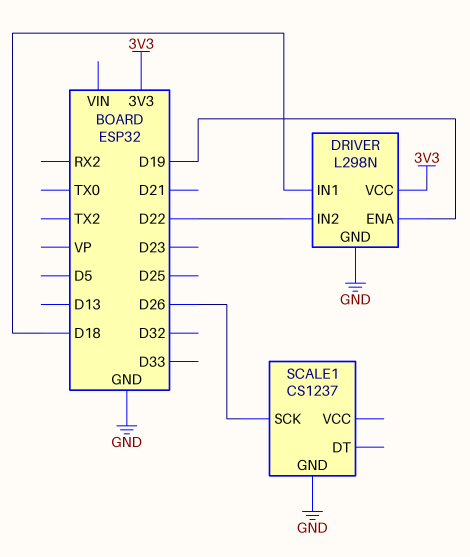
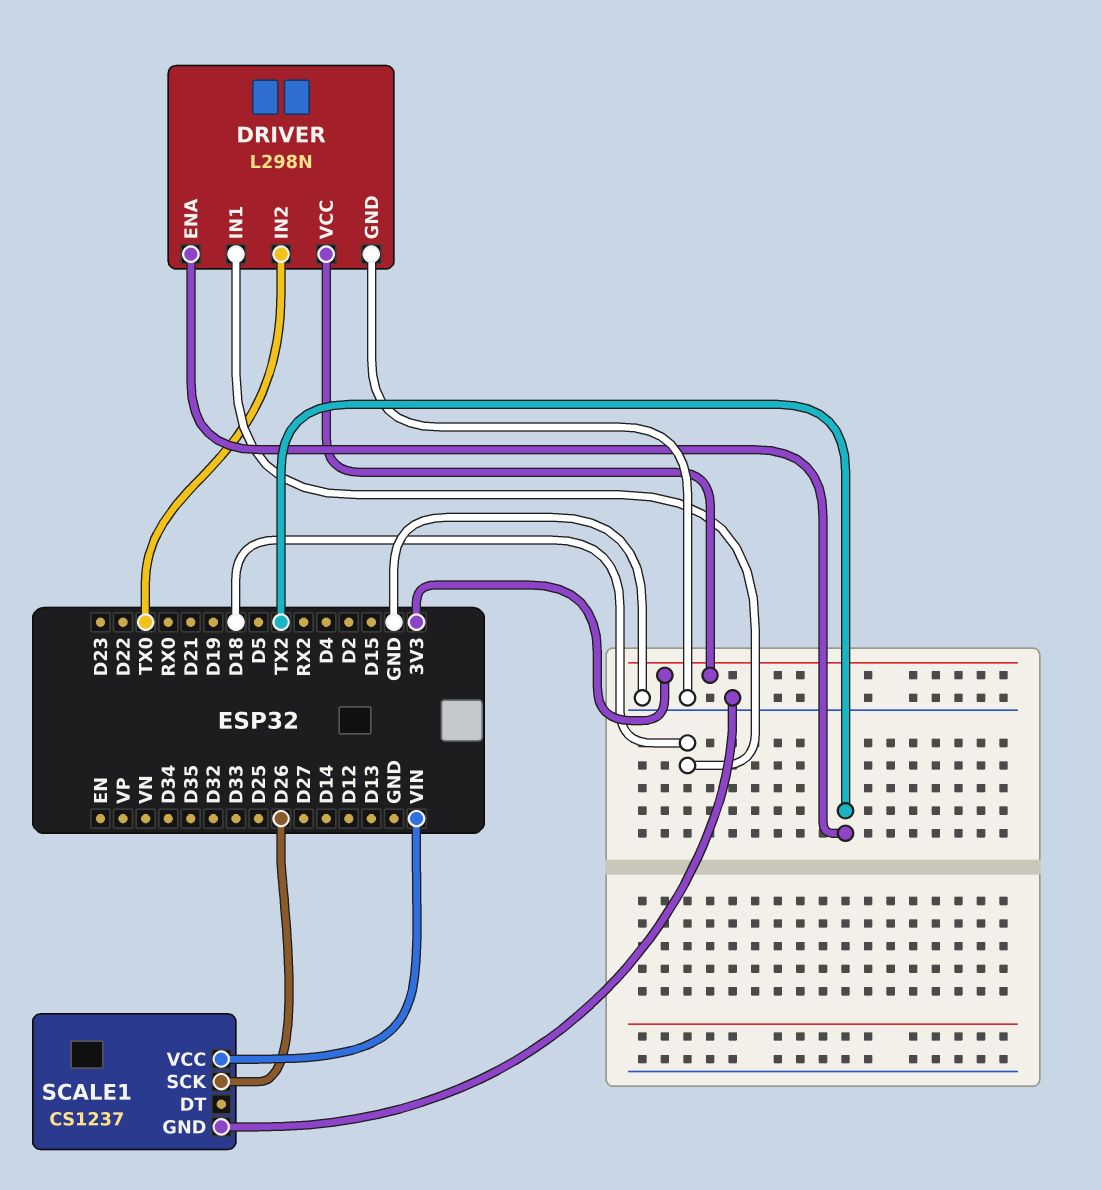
DRIVER pin ENA: D19 -> TX2
DRIVER pin IN2: D22 -> TX0
SCALE1 pin VCC: none -> VIN

